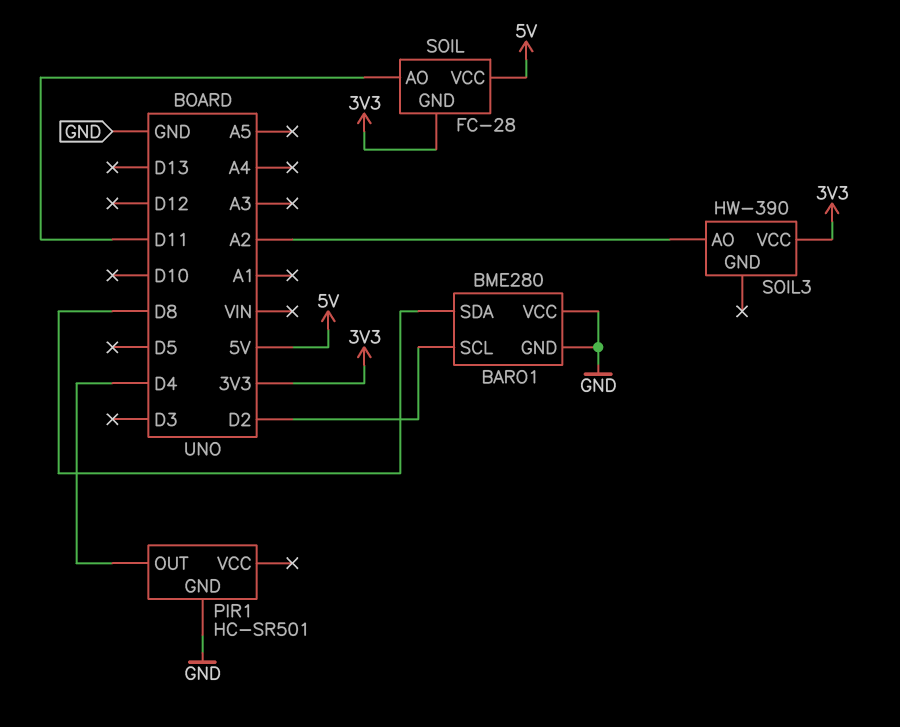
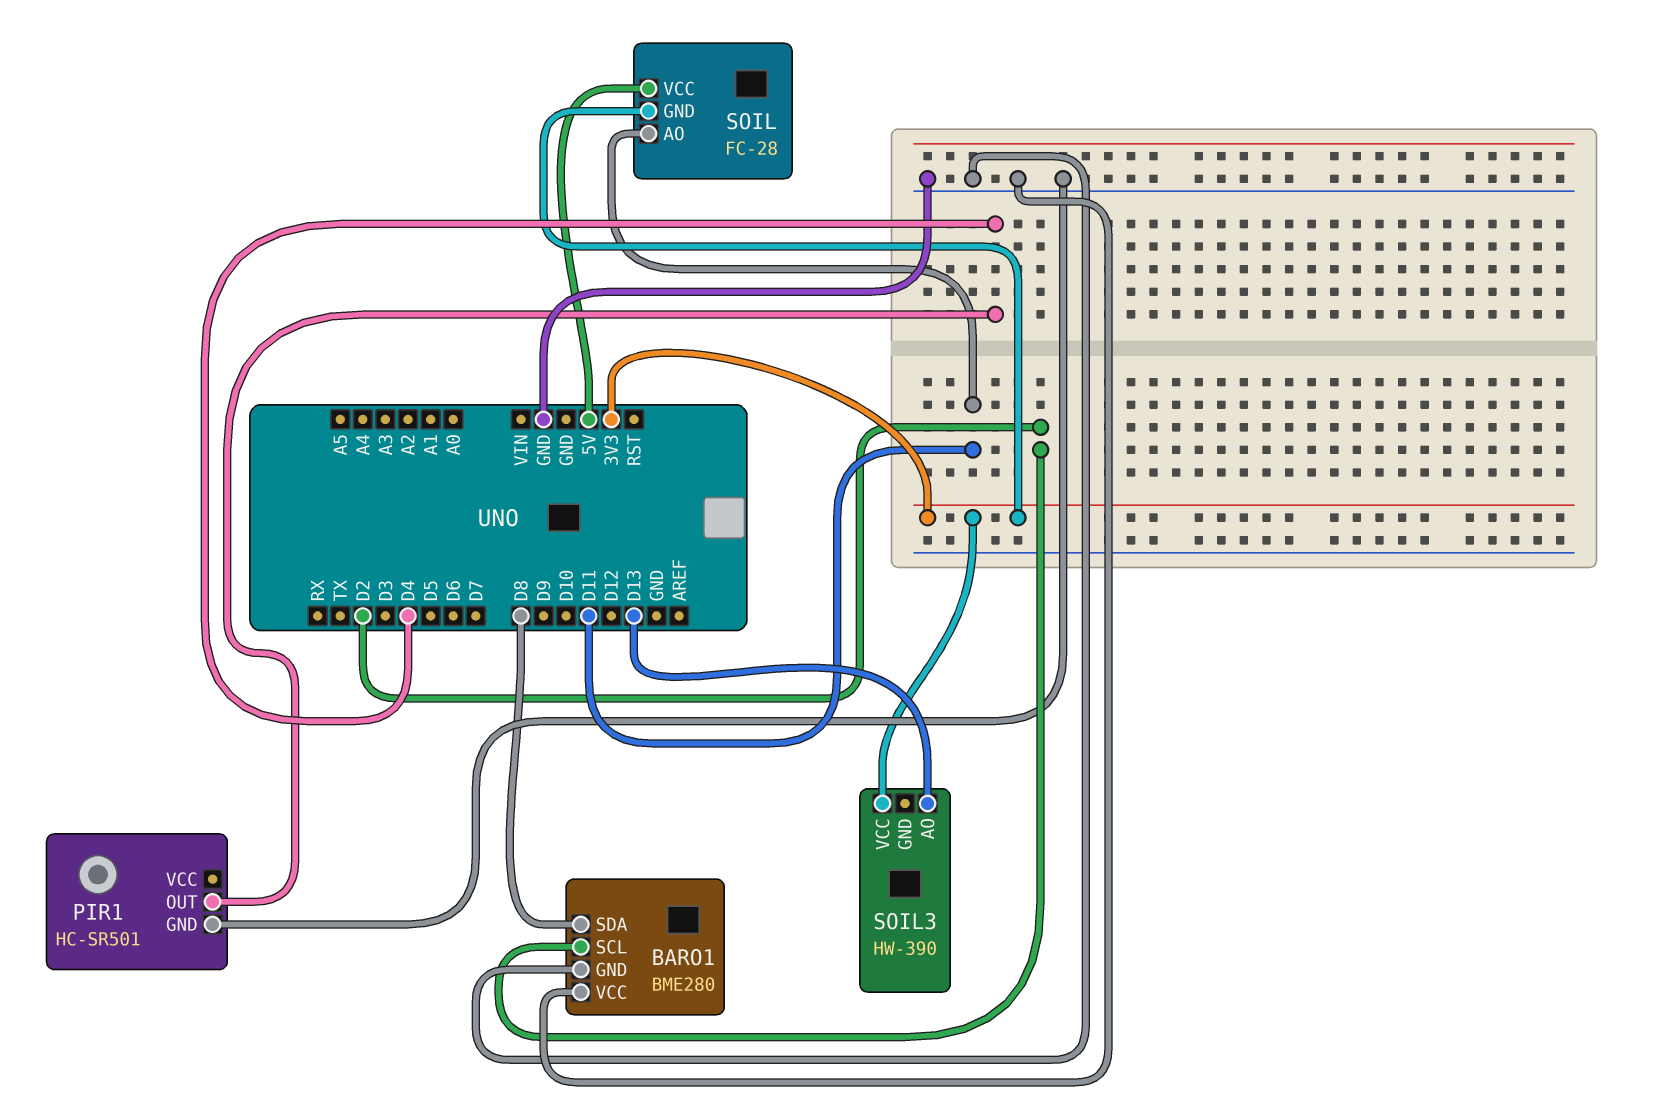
SOIL3 pin AO: A2 -> D13

